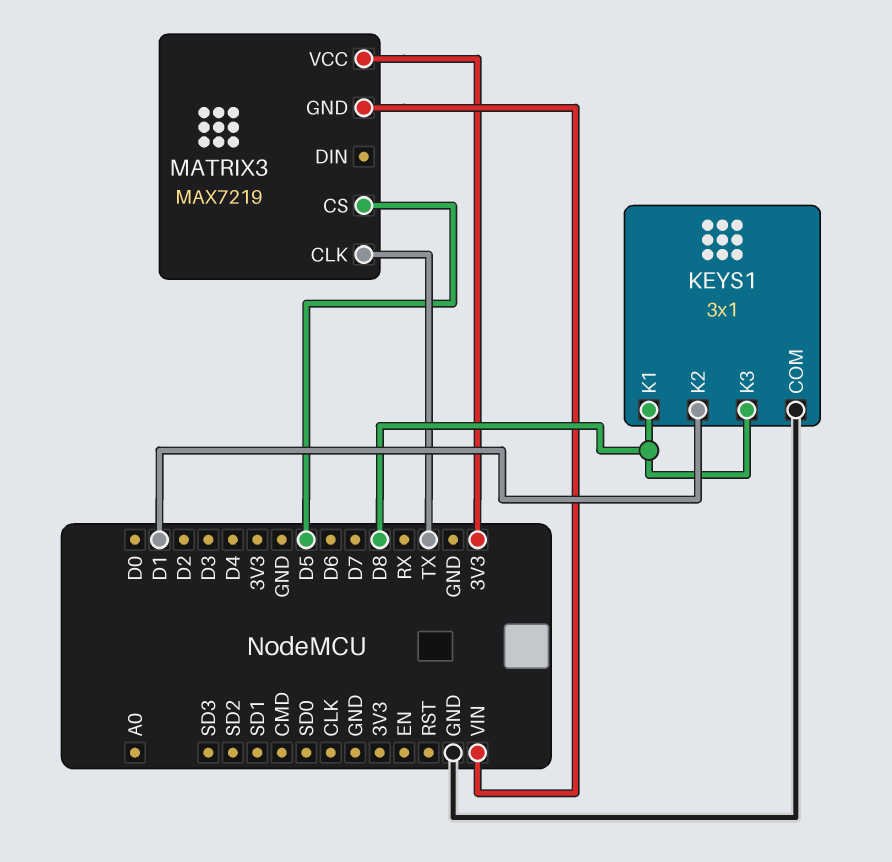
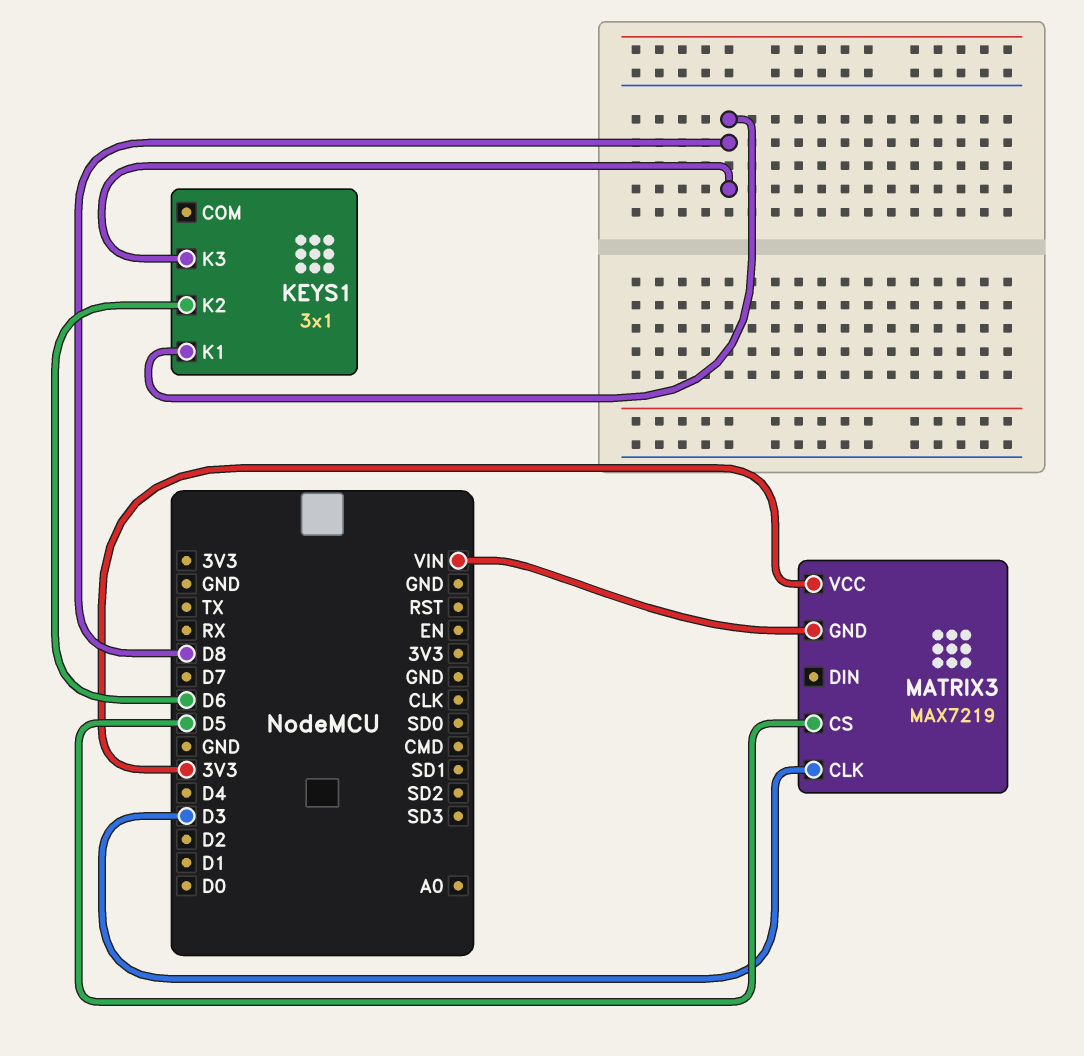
KEYS1 pin COM: GND -> none
KEYS1 pin K2: D1 -> D6
MATRIX3 pin CLK: TX -> D3

